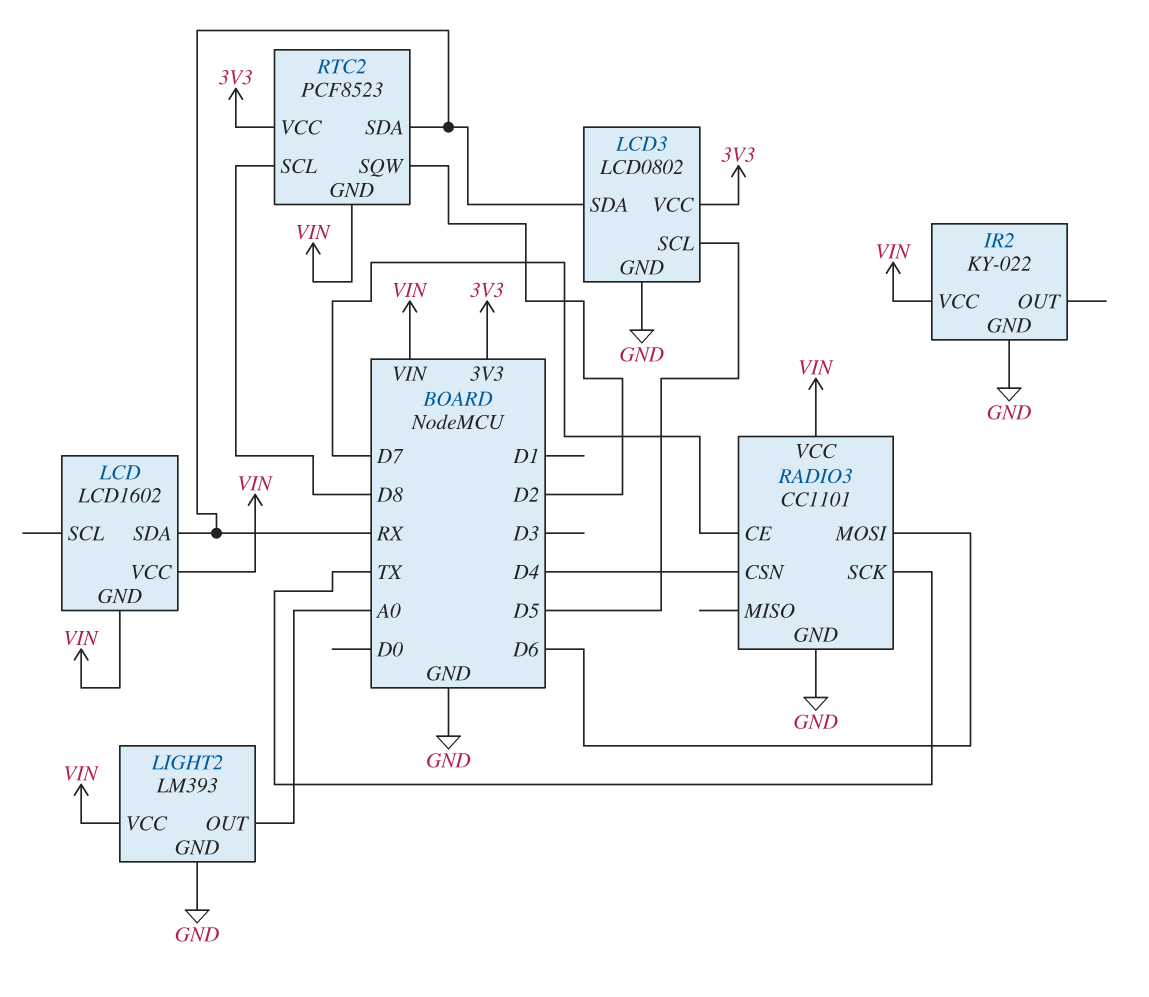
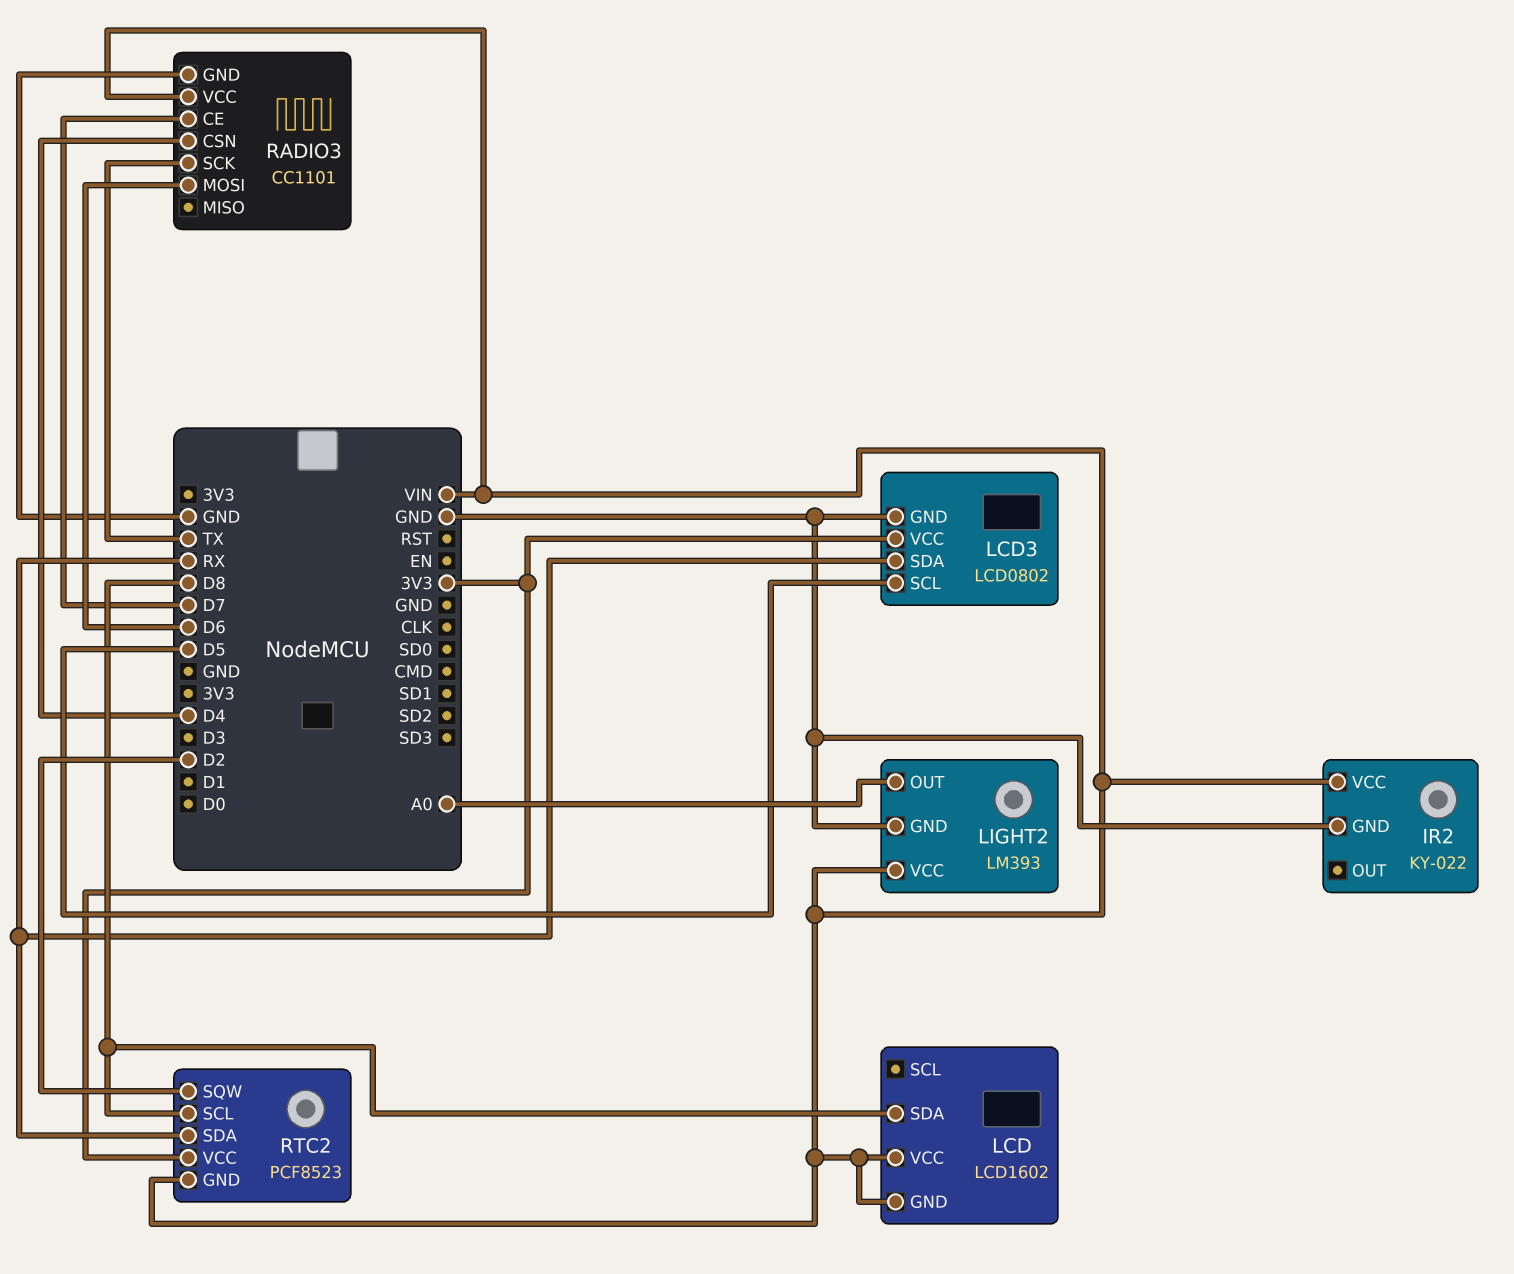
LCD pin SDA: RX -> D8

